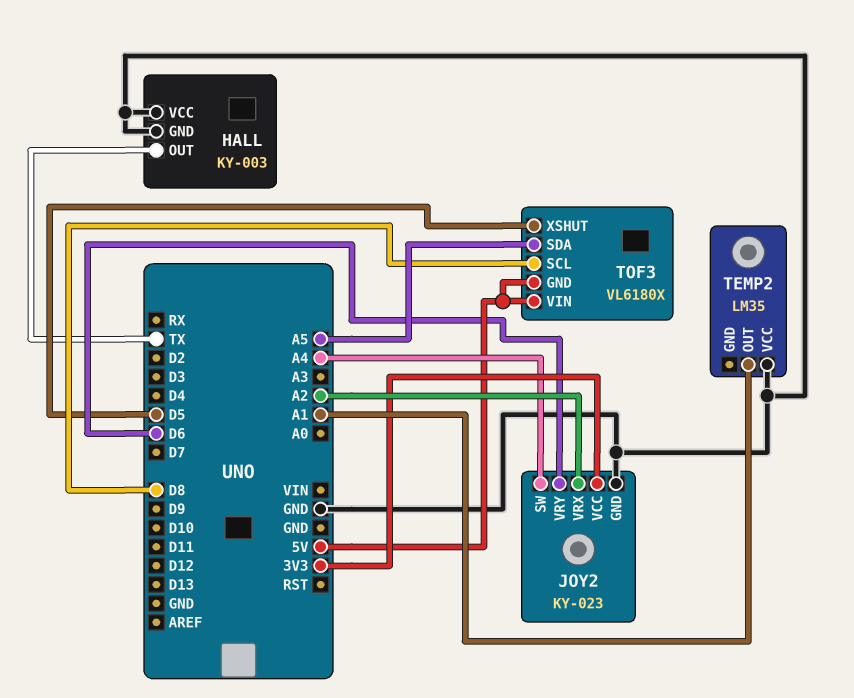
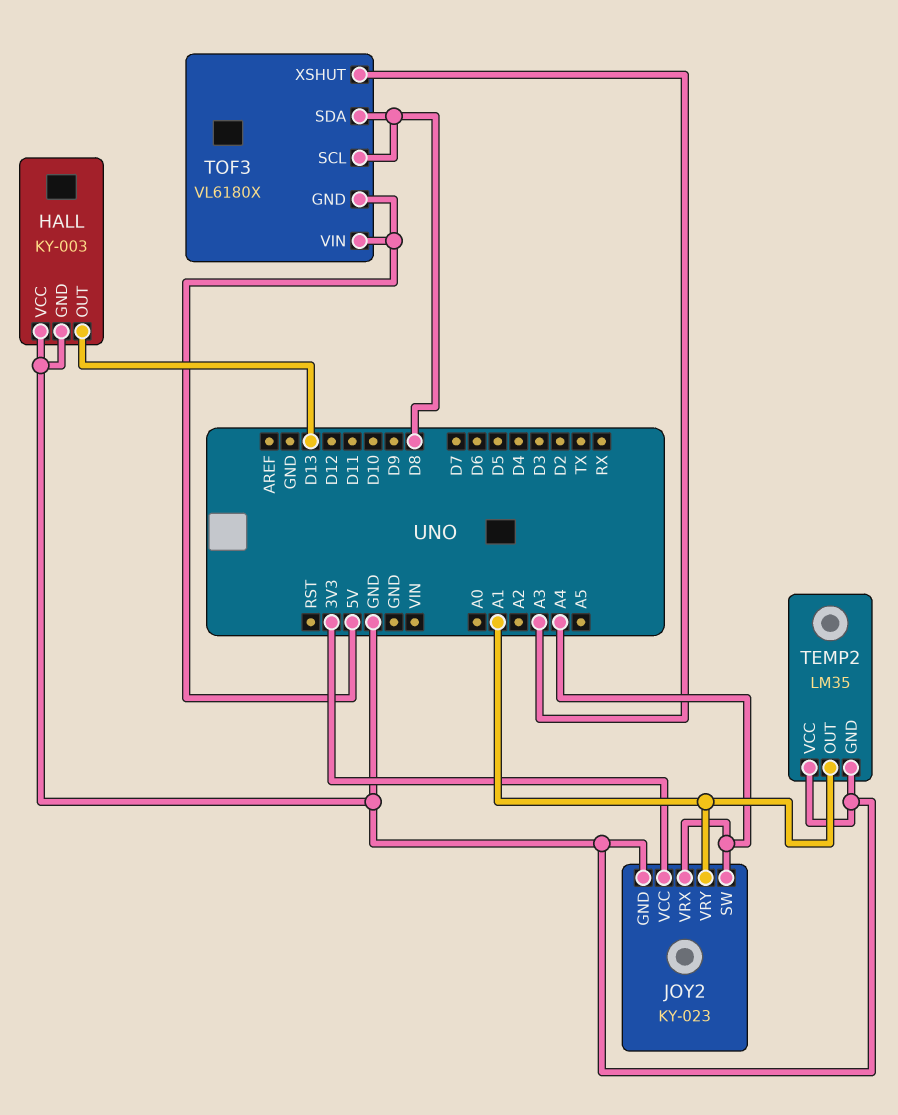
HALL pin OUT: TX -> D13
JOY2 pin VRX: A2 -> A4
JOY2 pin VRY: D6 -> A1
TEMP2 pin GND: none -> GND
TOF3 pin SDA: A5 -> D8
TOF3 pin XSHUT: D5 -> A3

